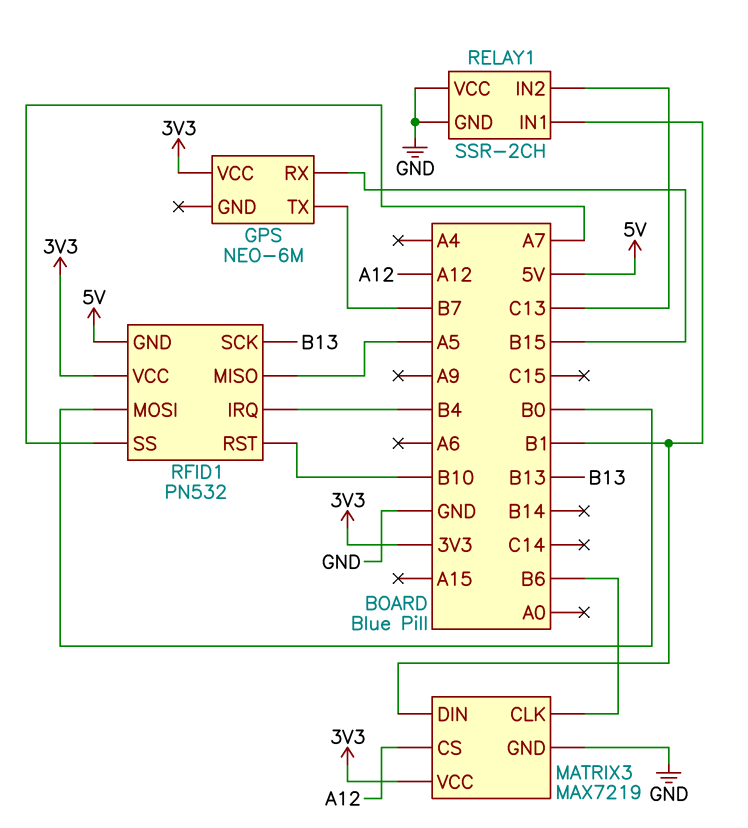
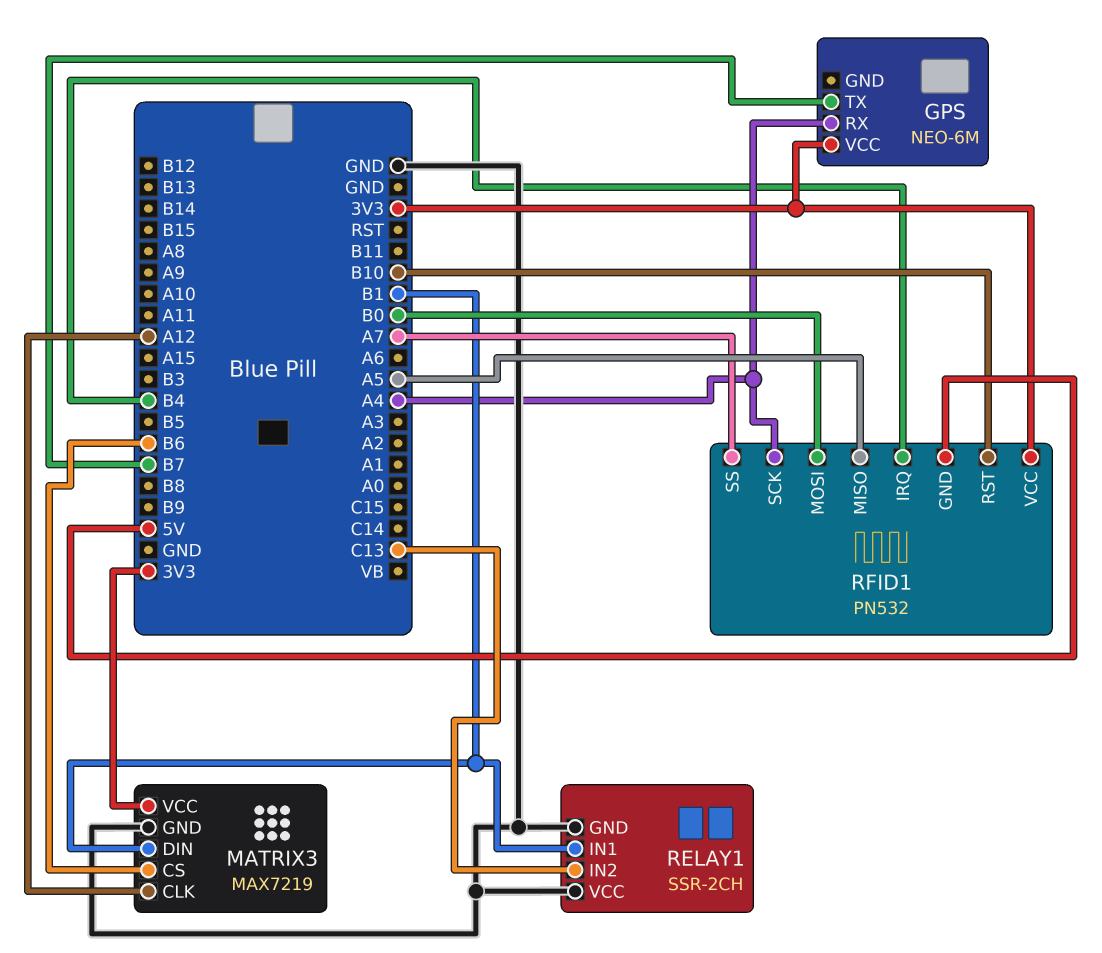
GPS pin RX: B15 -> A4
MATRIX3 pin CLK: B6 -> A12
MATRIX3 pin CS: A12 -> B6
RFID1 pin SCK: B13 -> A4

